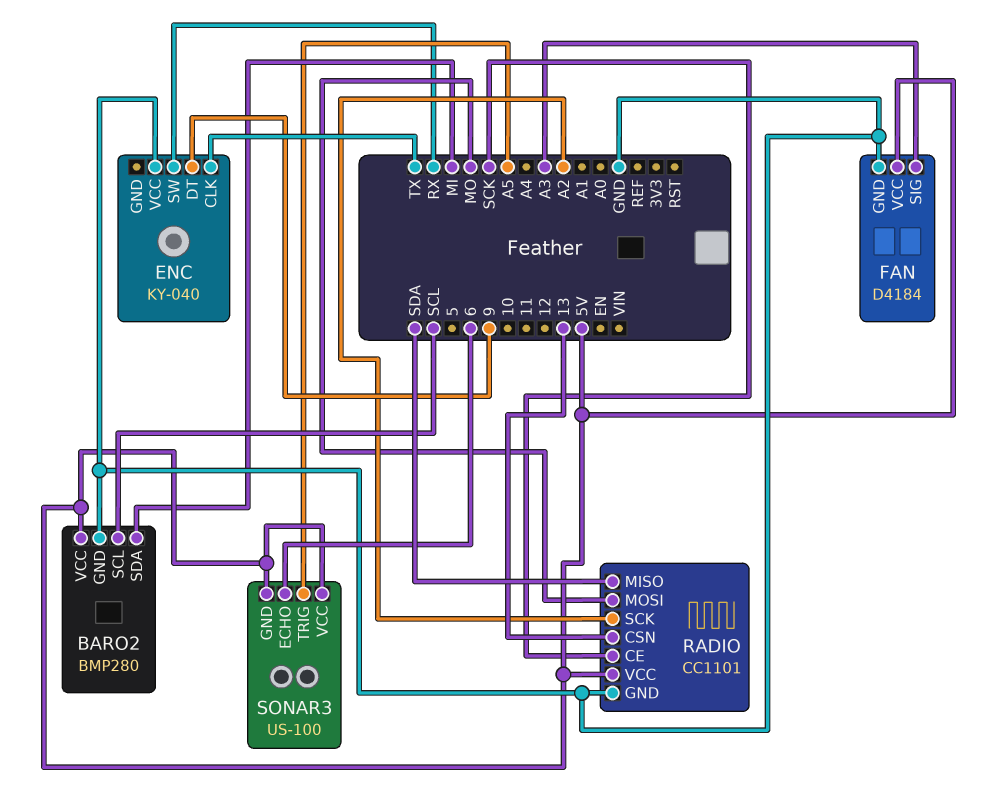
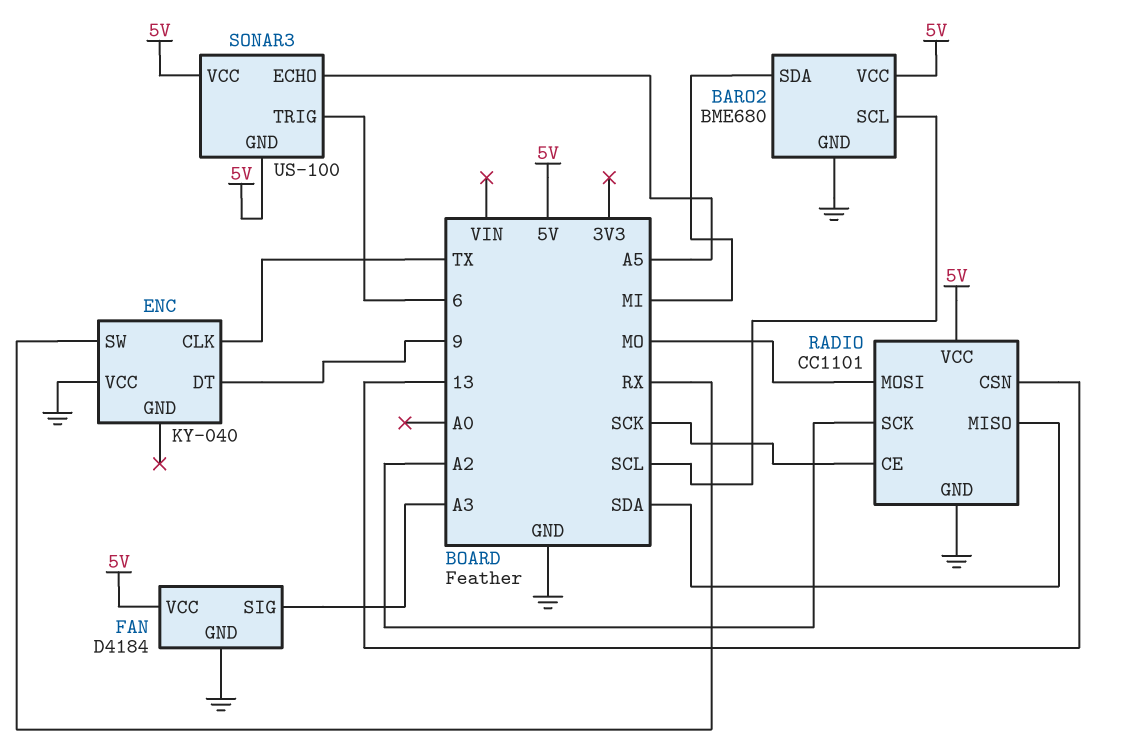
BARO2: BMP280 -> BME680
SONAR3 pin ECHO: 6 -> A5
SONAR3 pin TRIG: A5 -> 6

